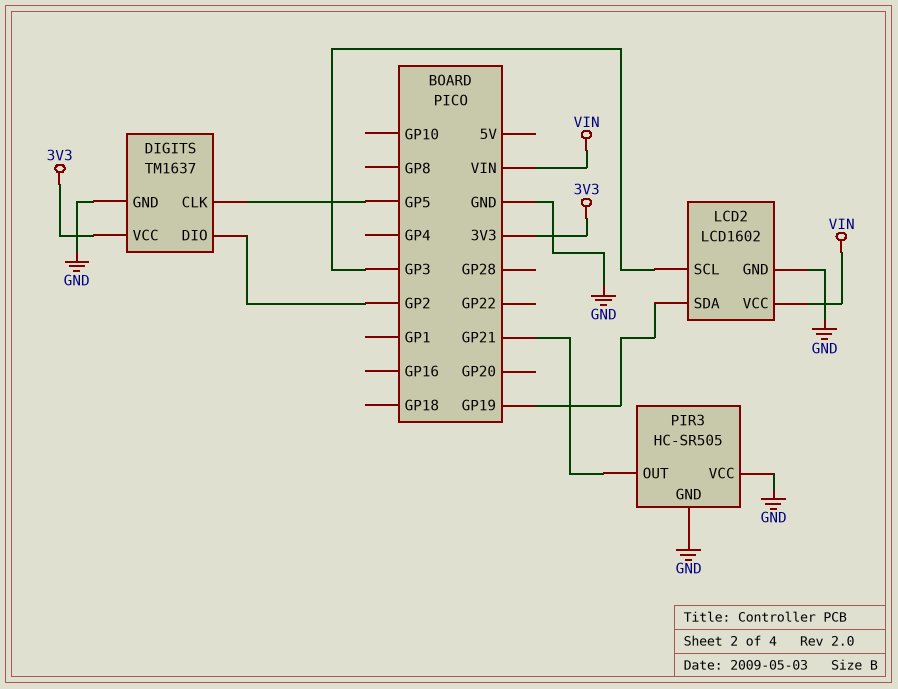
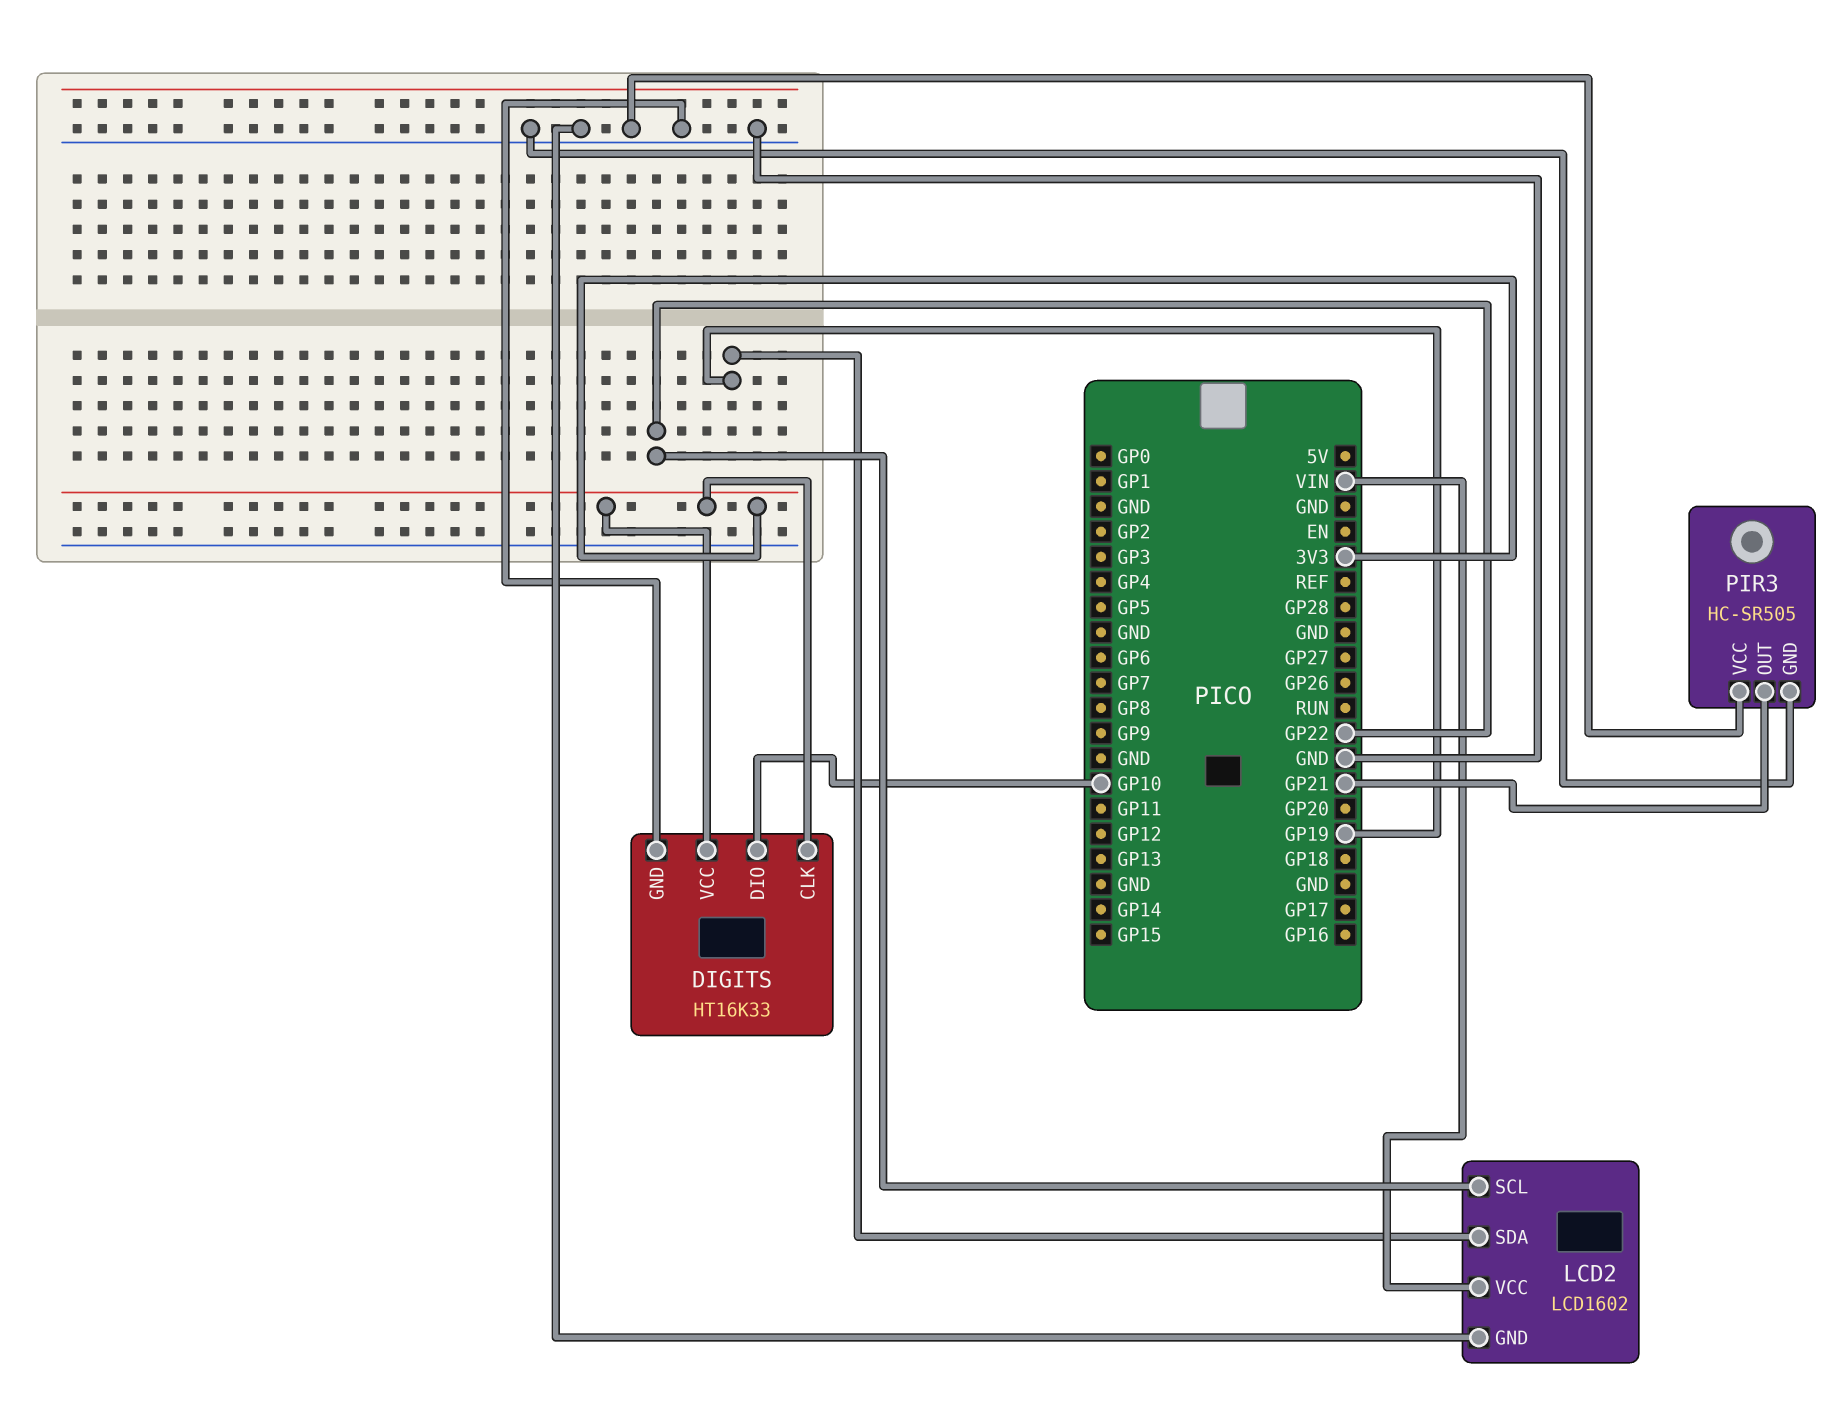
DIGITS: TM1637 -> HT16K33
DIGITS pin CLK: GP5 -> 3V3
DIGITS pin DIO: GP2 -> GP10
LCD2 pin SCL: GP3 -> GP22

